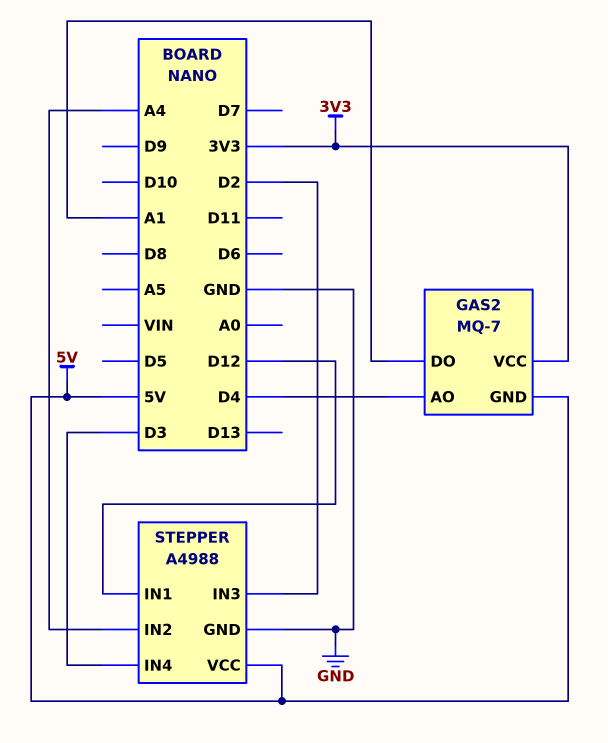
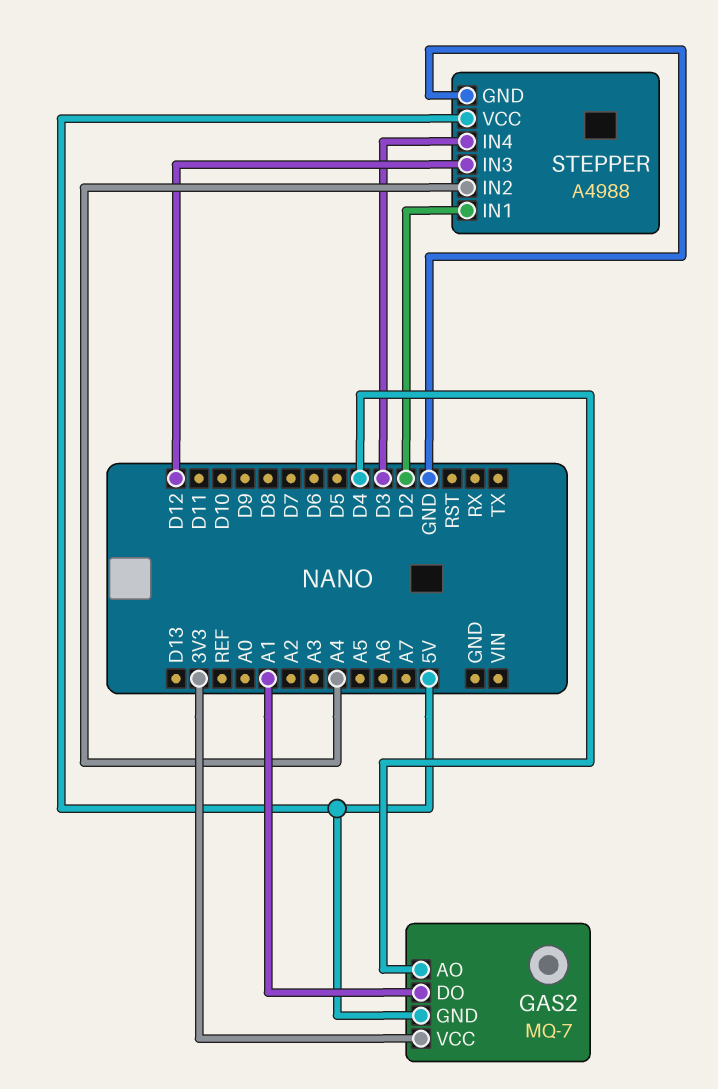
STEPPER pin IN1: D12 -> D2
STEPPER pin IN3: D2 -> D12

